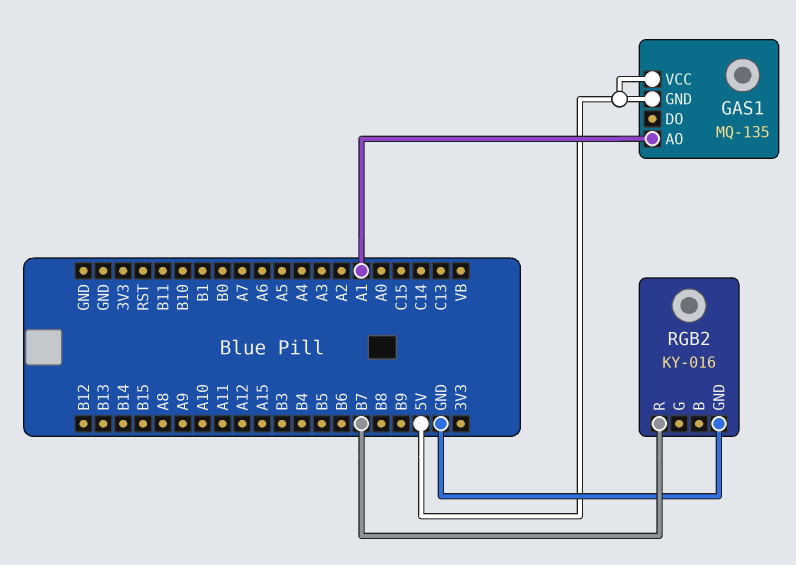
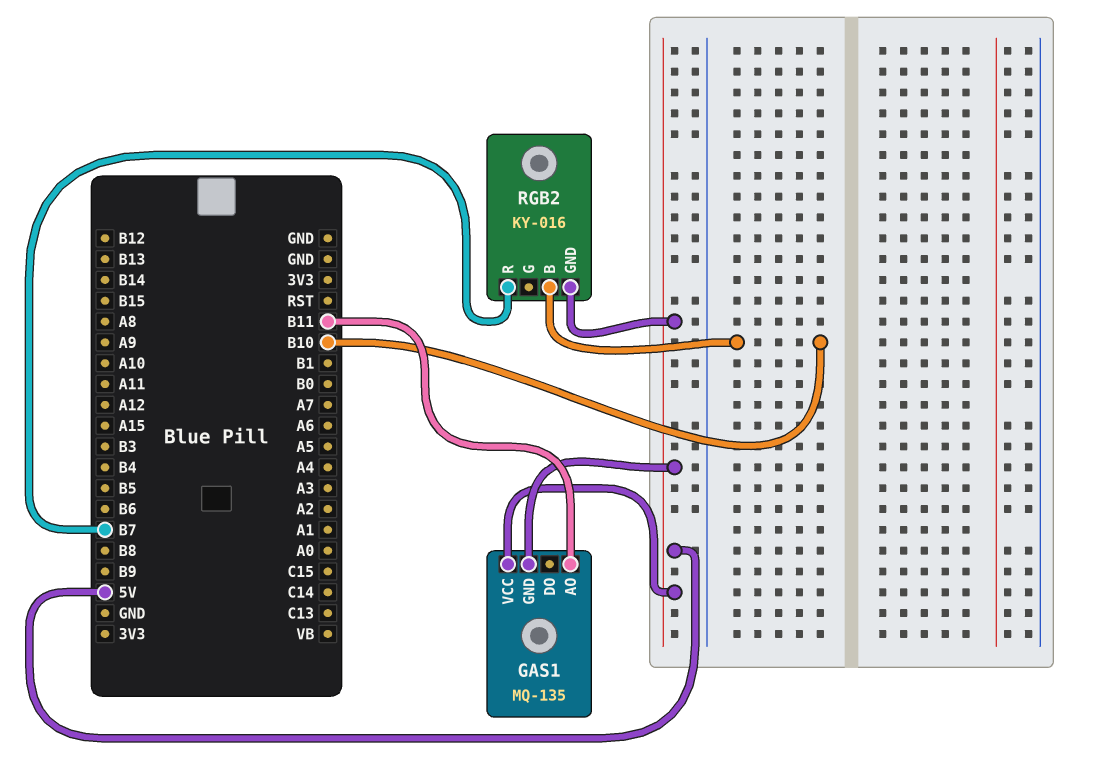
GAS1 pin AO: A1 -> B11
RGB2 pin B: none -> B10
RGB2 pin GND: GND -> 5V

